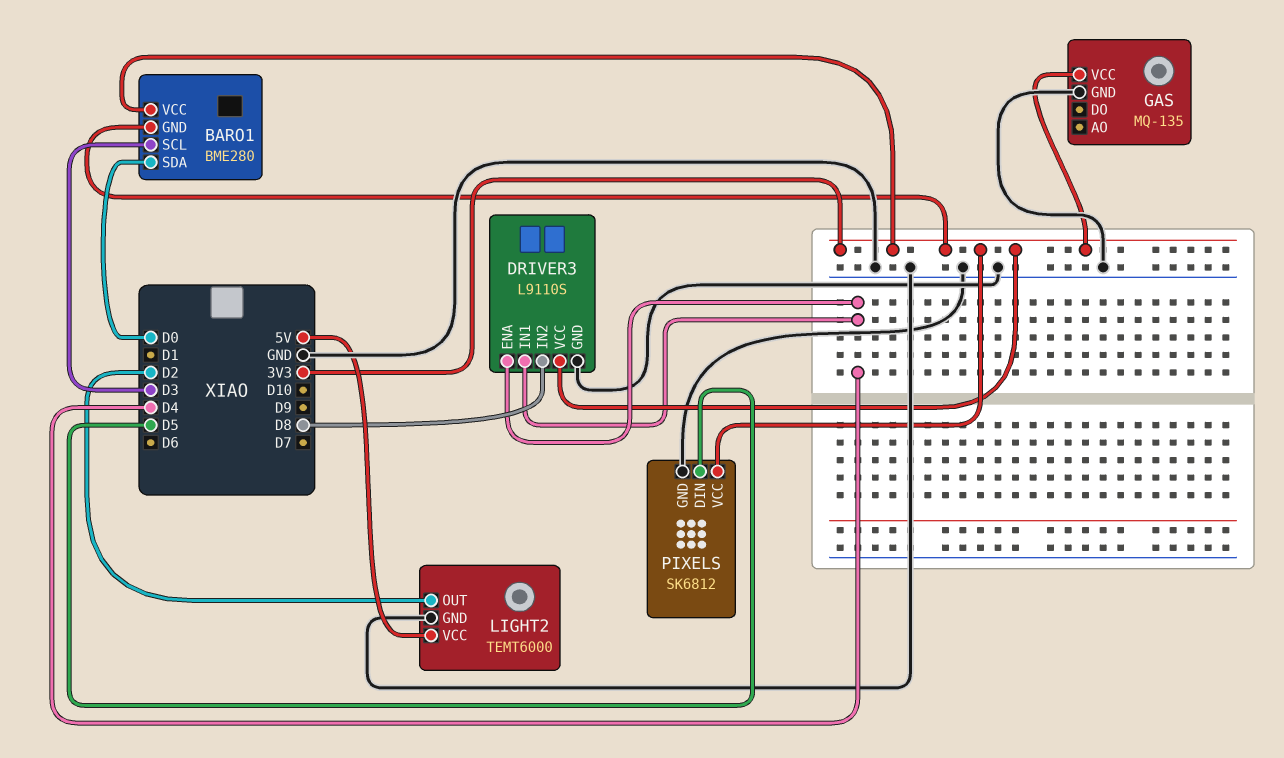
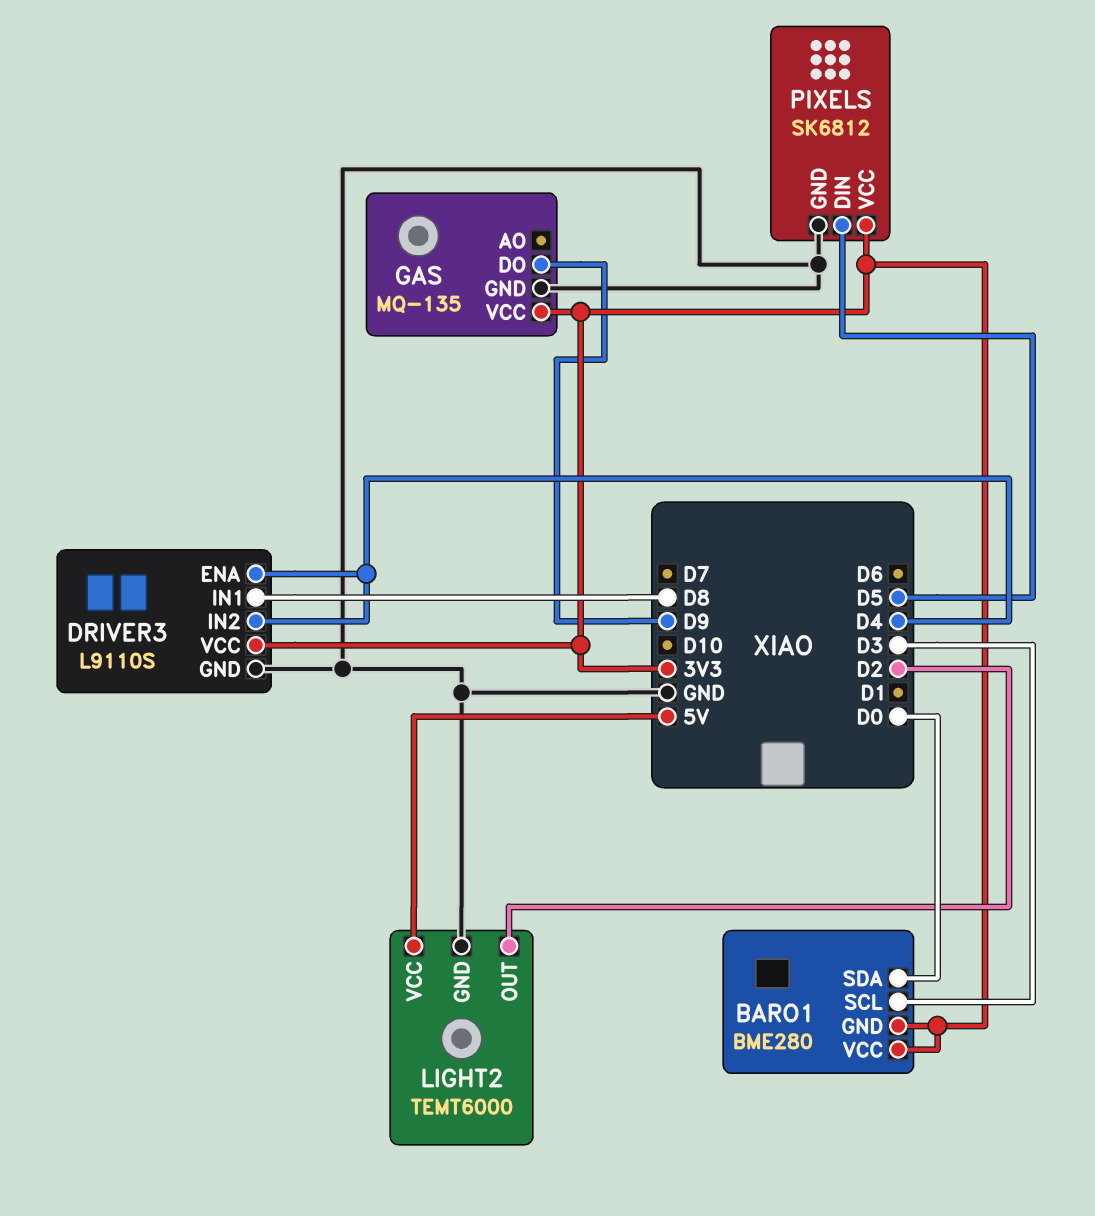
DRIVER3 pin IN1: D4 -> D8
DRIVER3 pin IN2: D8 -> D4
GAS pin DO: none -> D9

